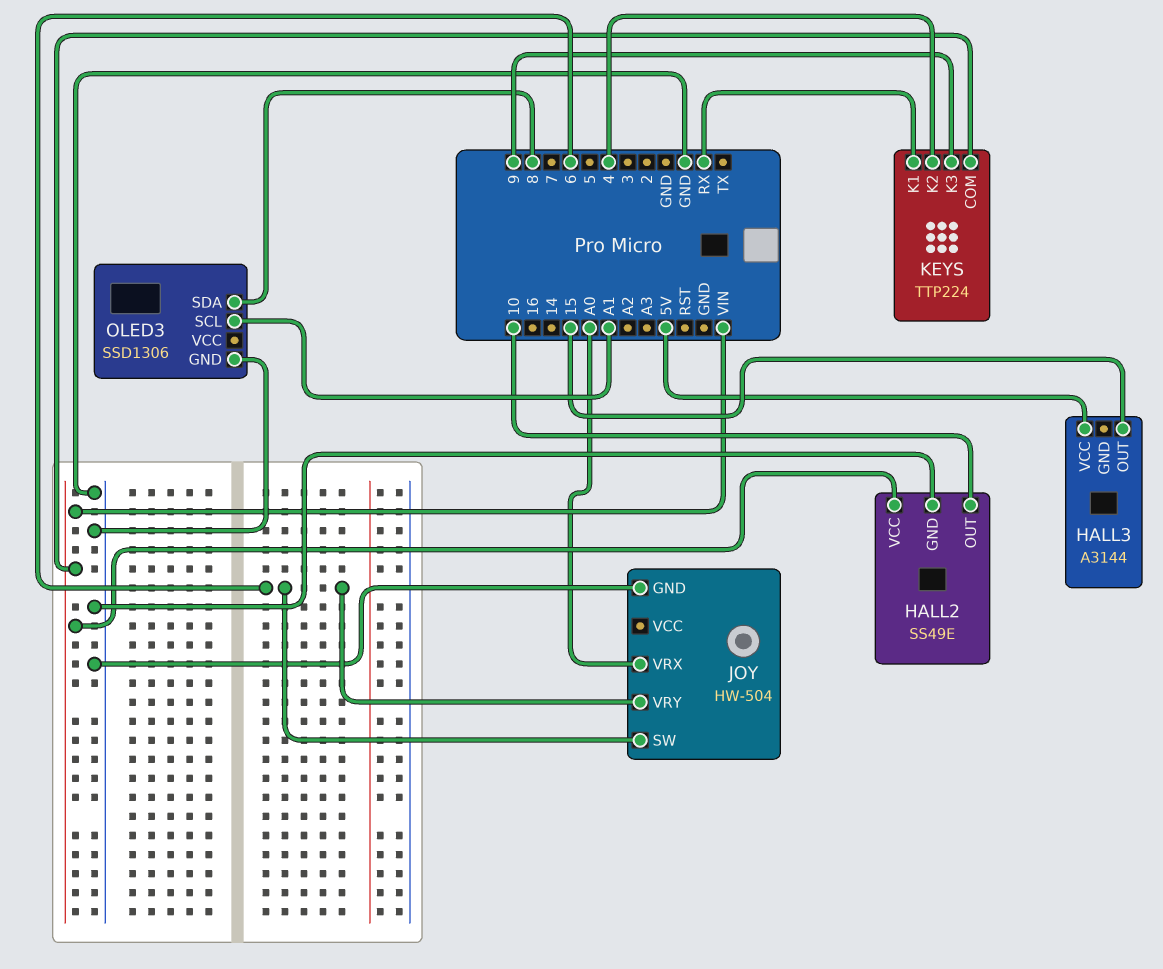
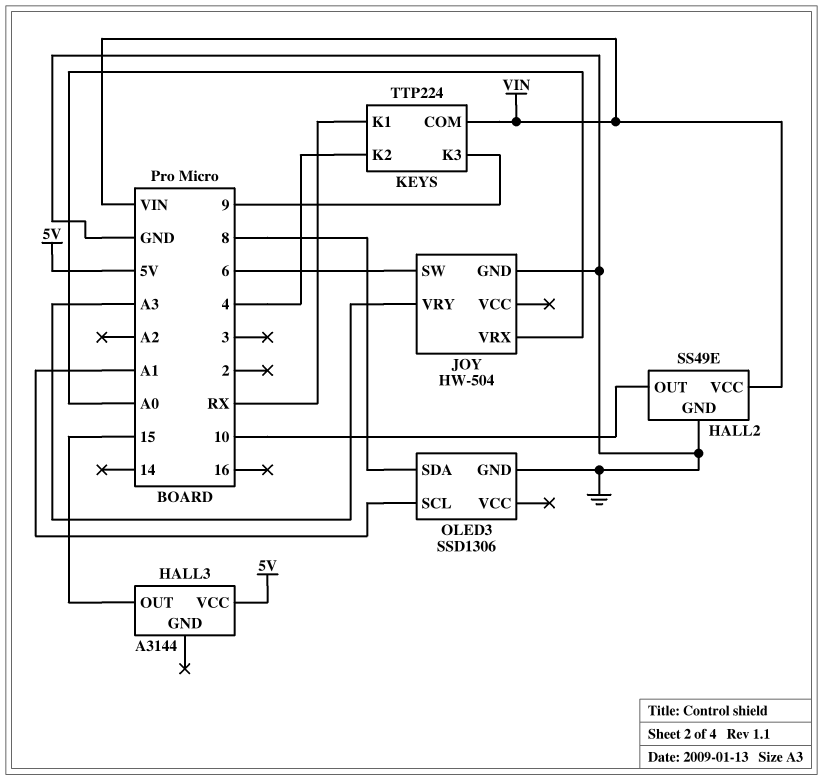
JOY pin VRY: 6 -> A3

